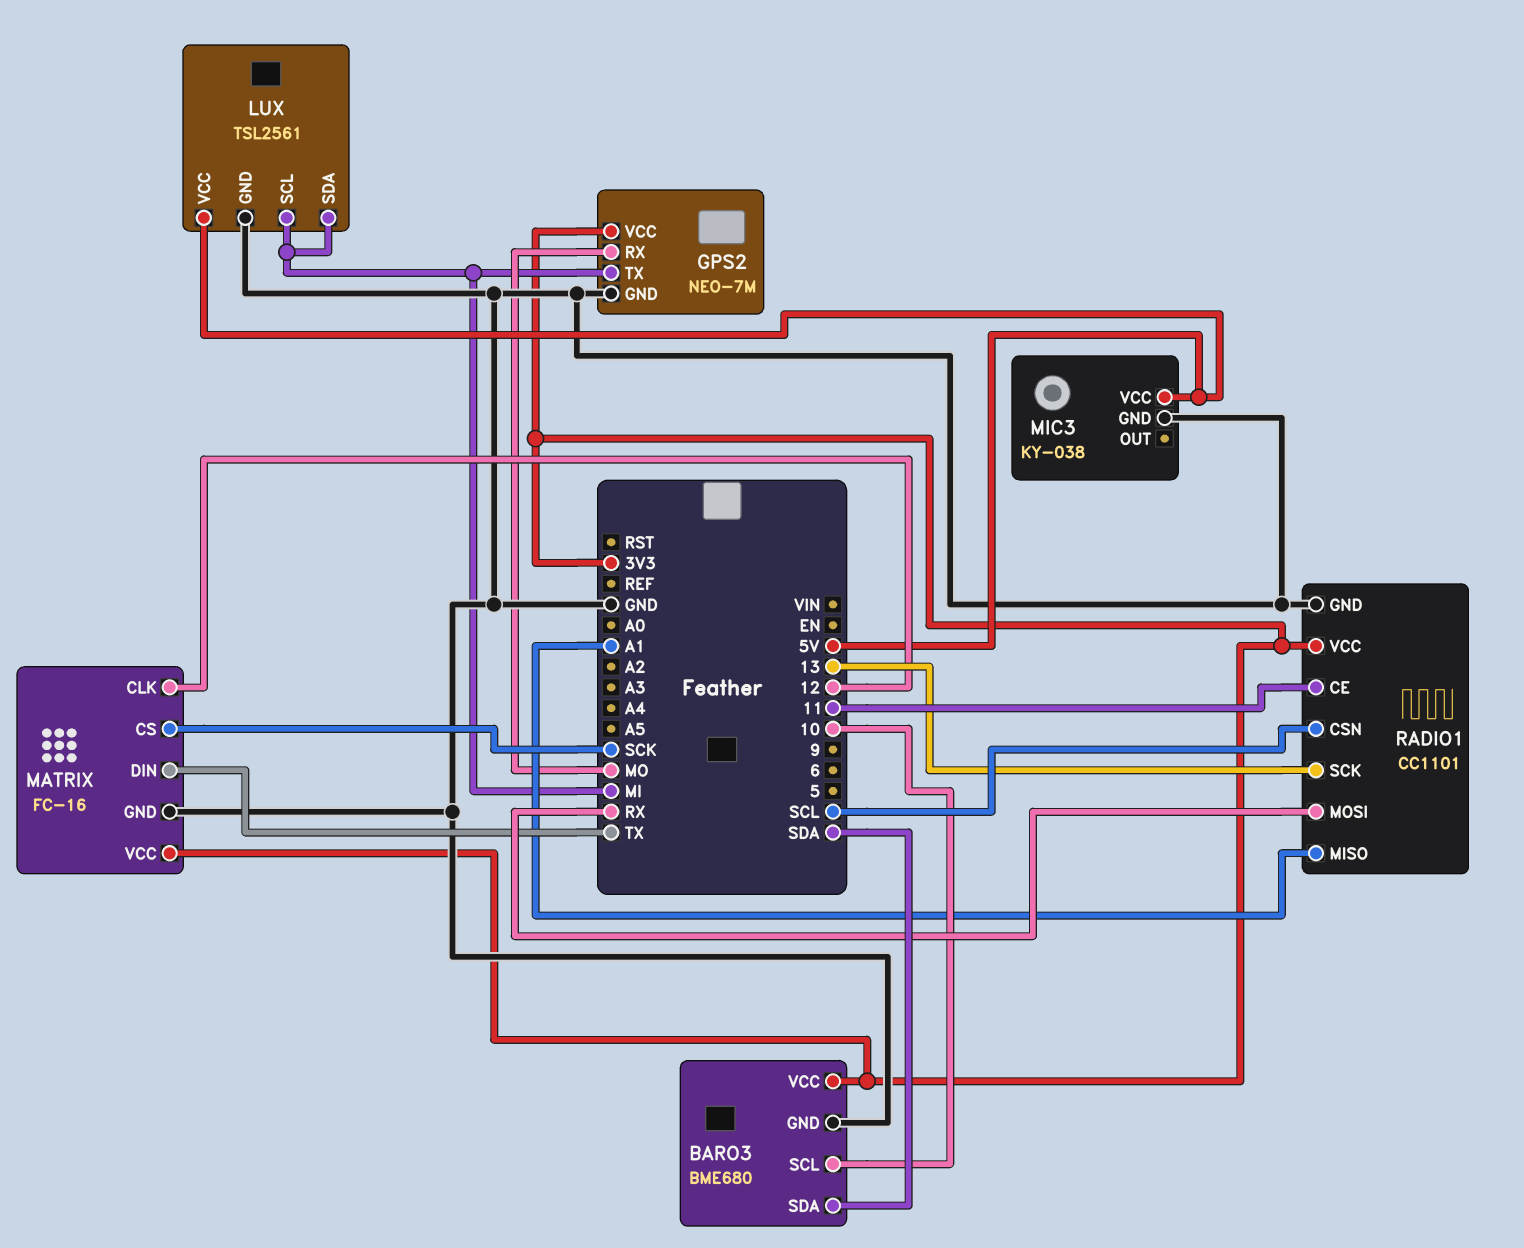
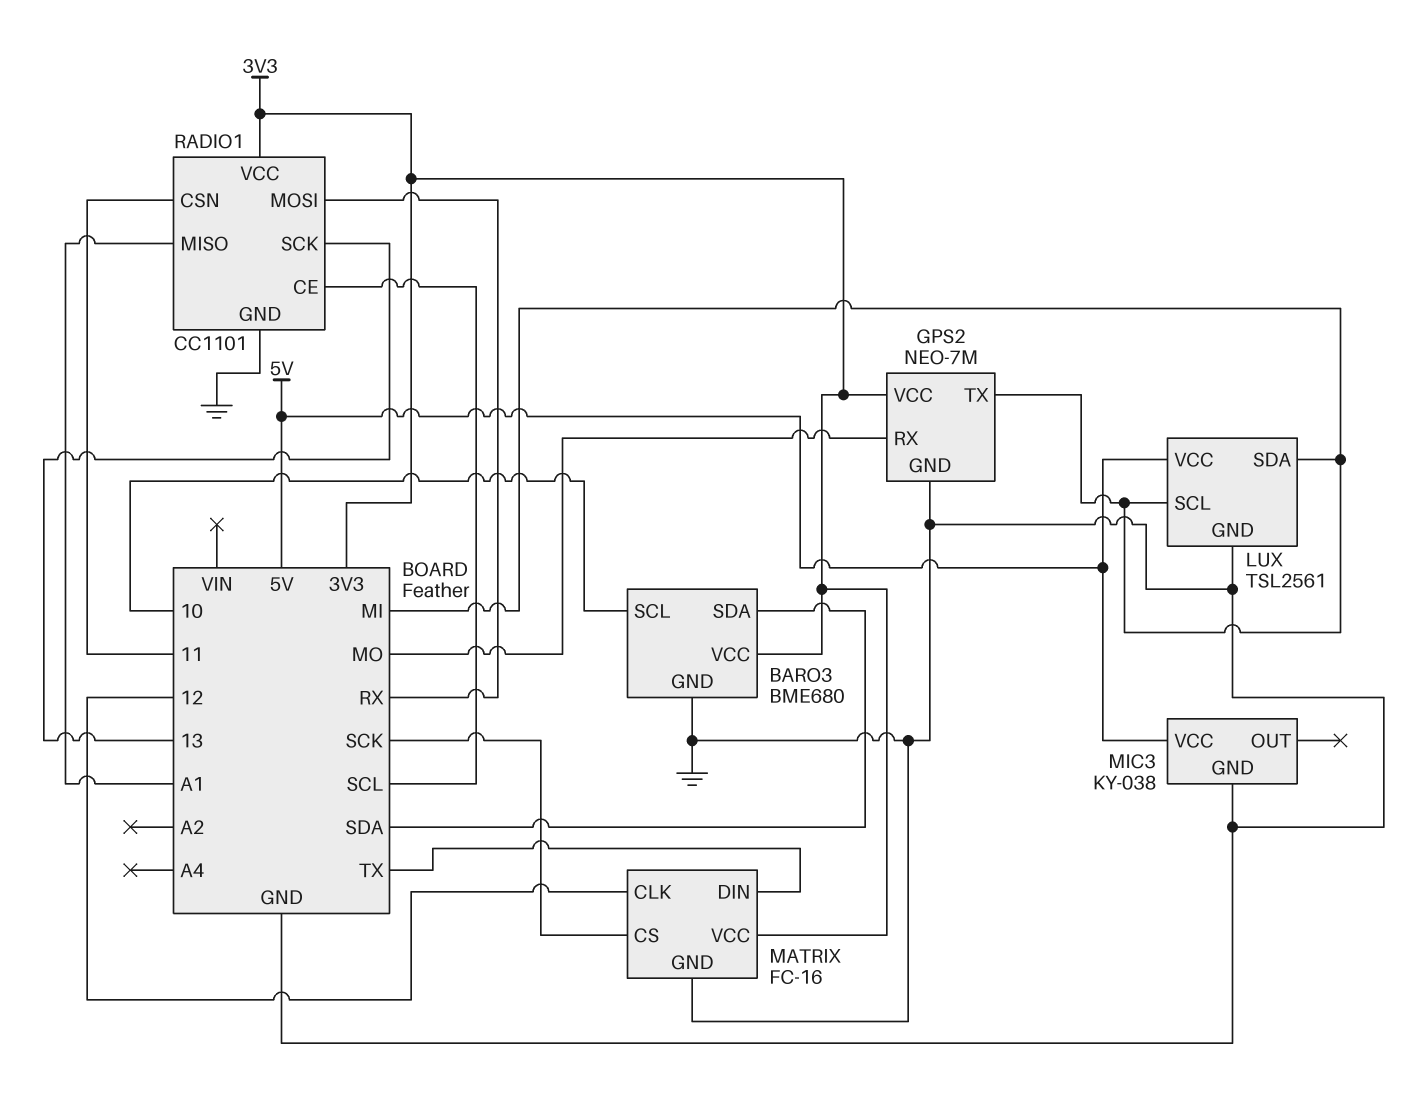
RADIO1 pin CE: 11 -> SCL
RADIO1 pin CSN: SCL -> 11

